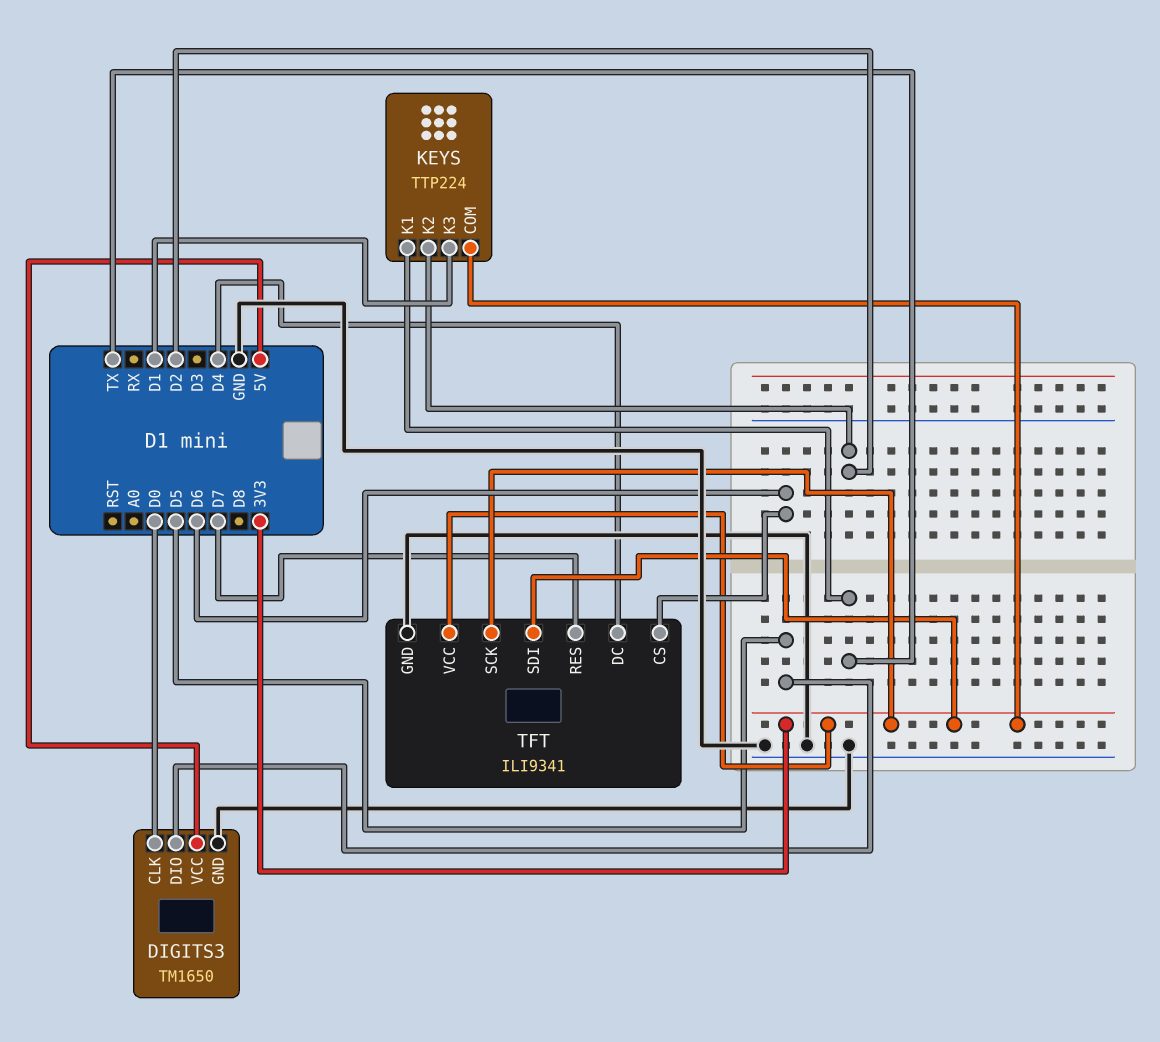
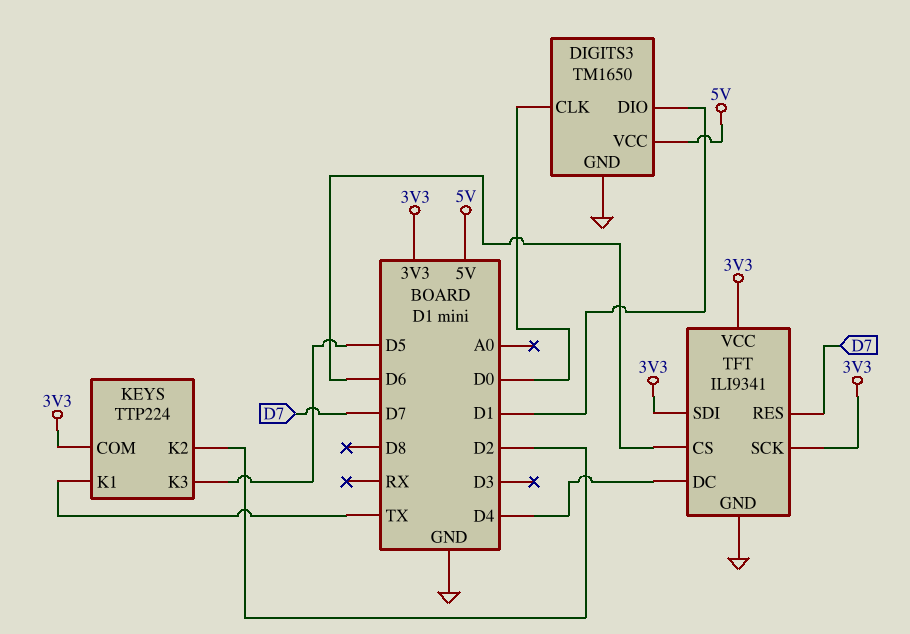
DIGITS3 pin DIO: D5 -> D1
KEYS pin K3: D1 -> D5

